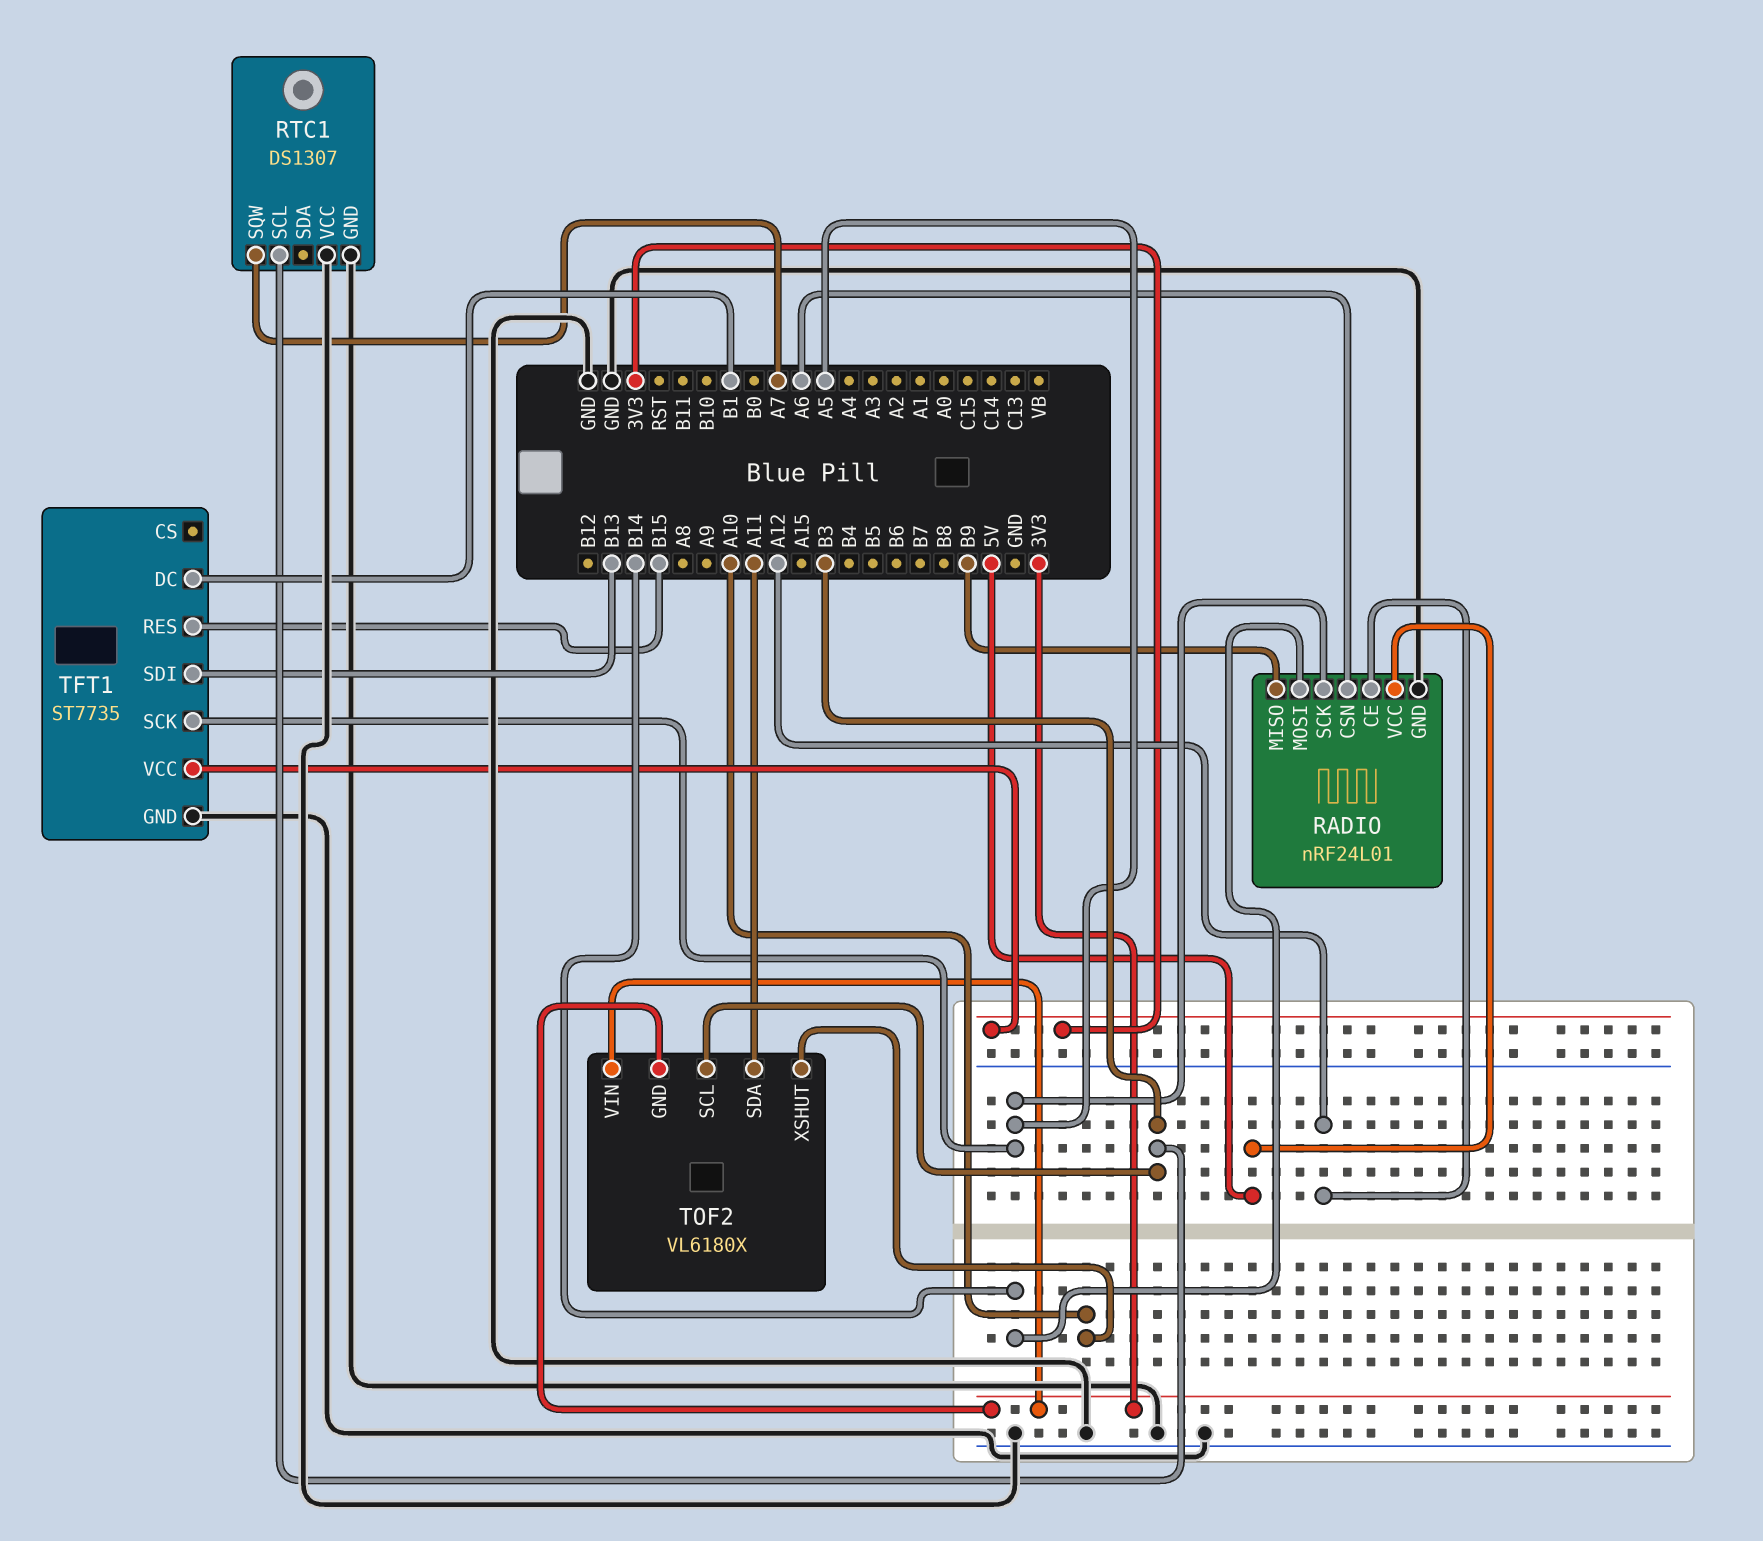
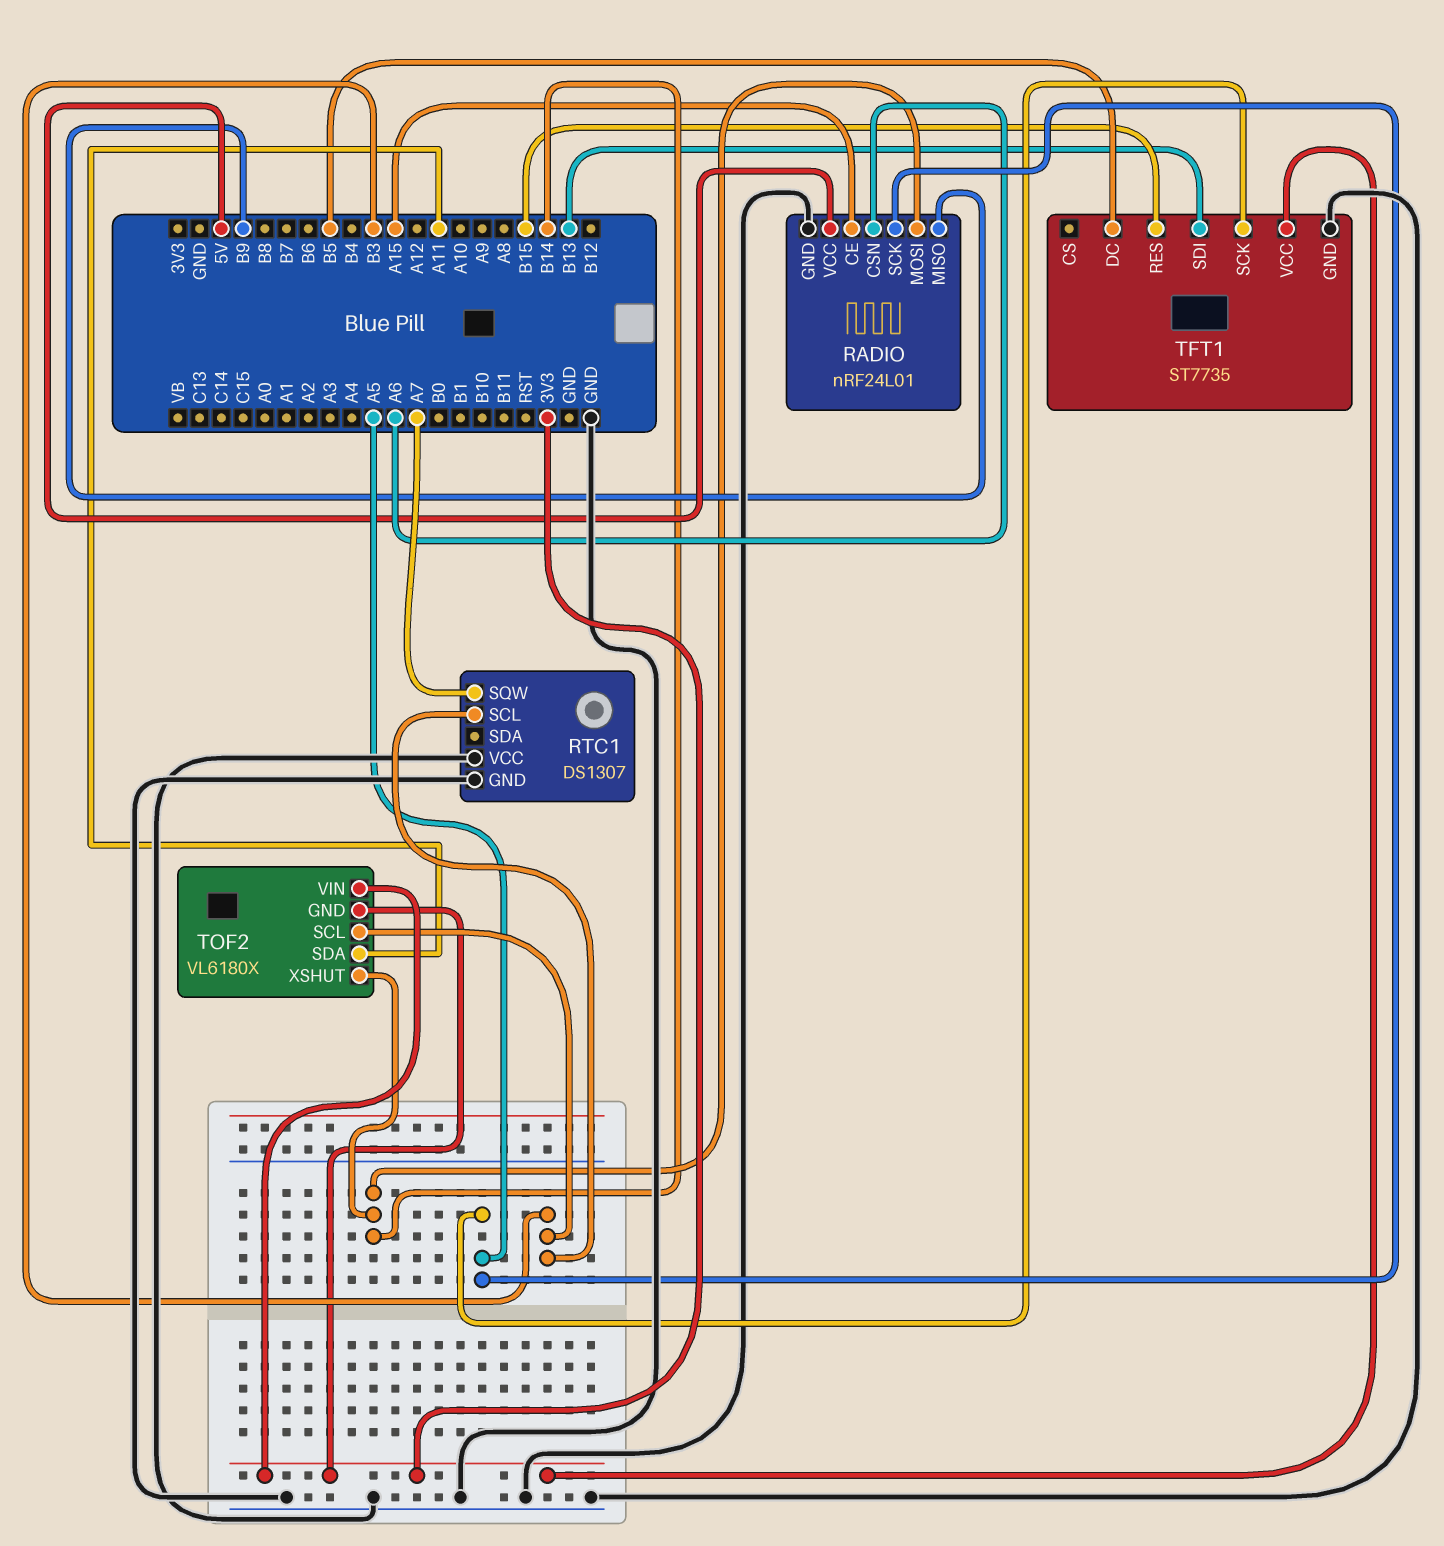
RADIO pin CE: A12 -> A15
TFT1 pin DC: B1 -> B5
TOF2 pin XSHUT: A10 -> B14

